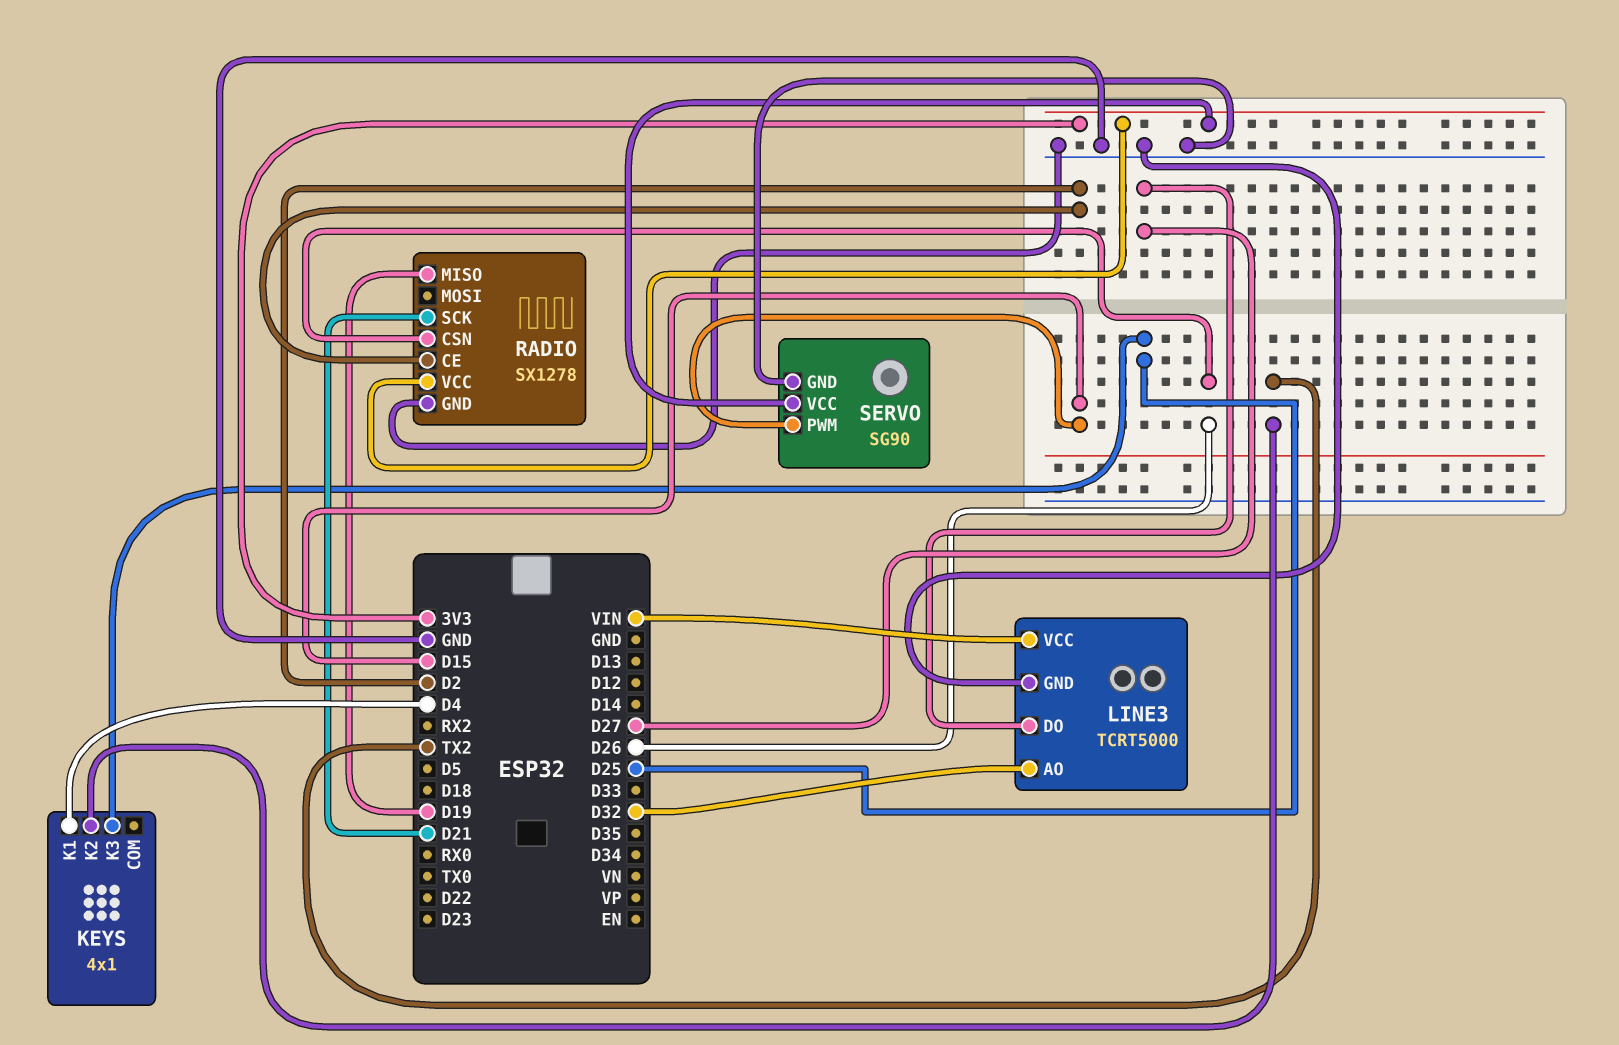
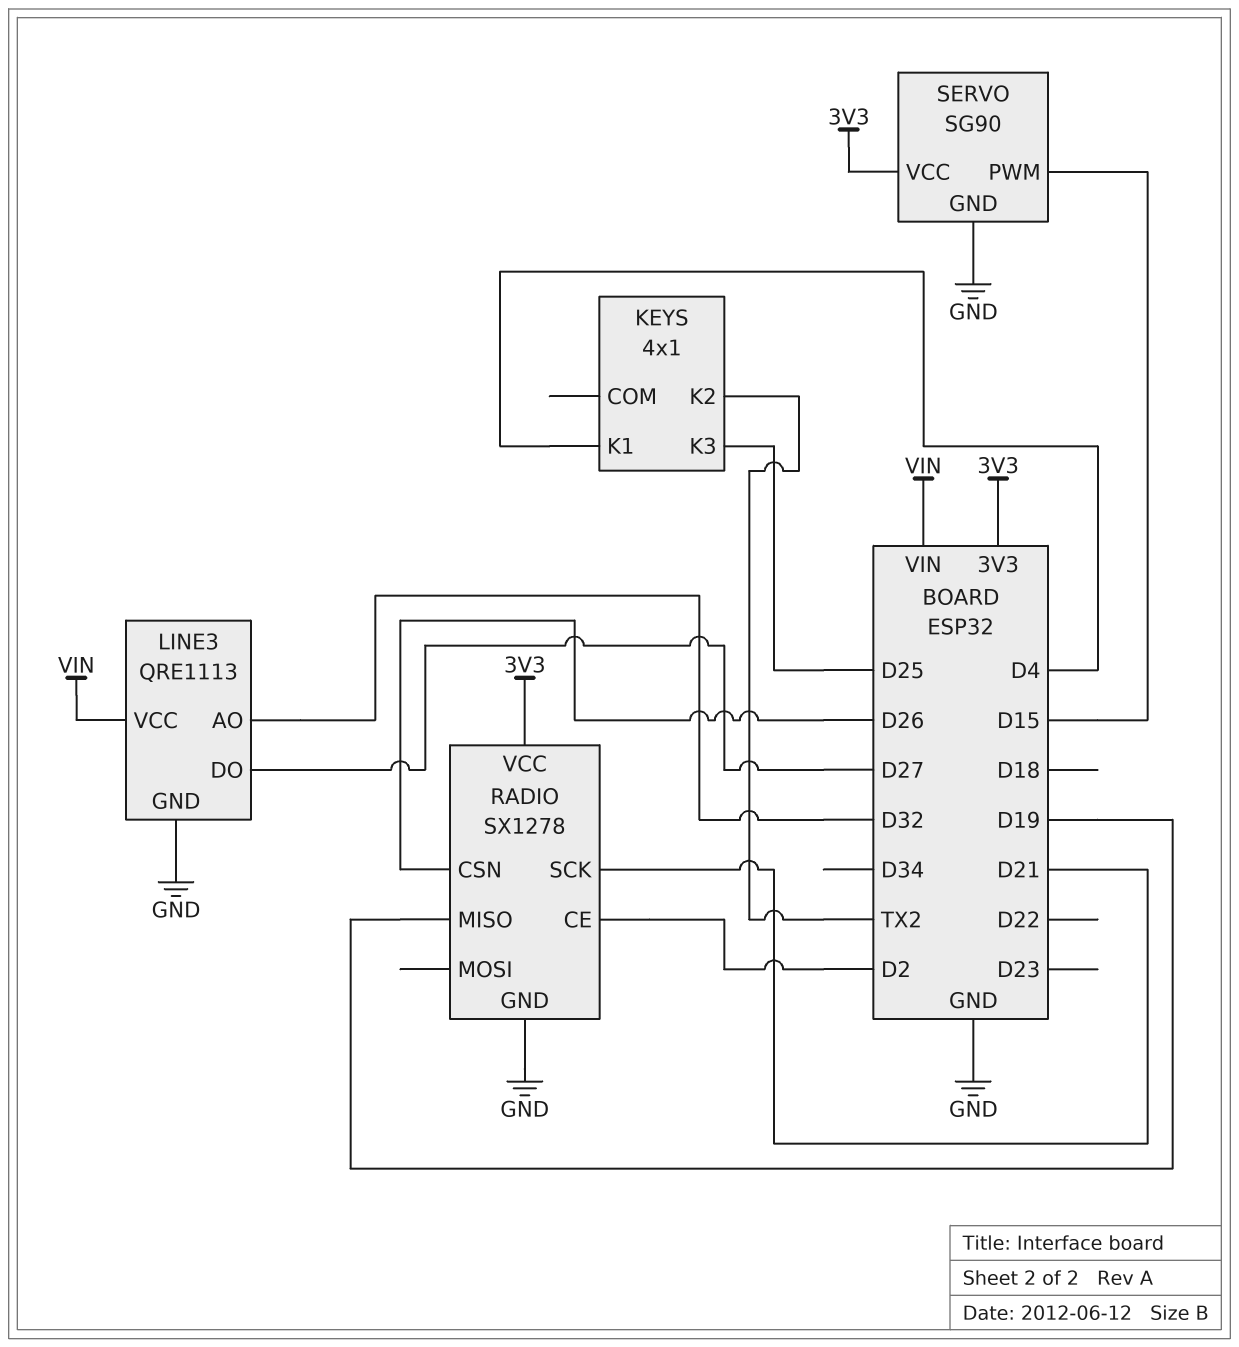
LINE3: TCRT5000 -> QRE1113

